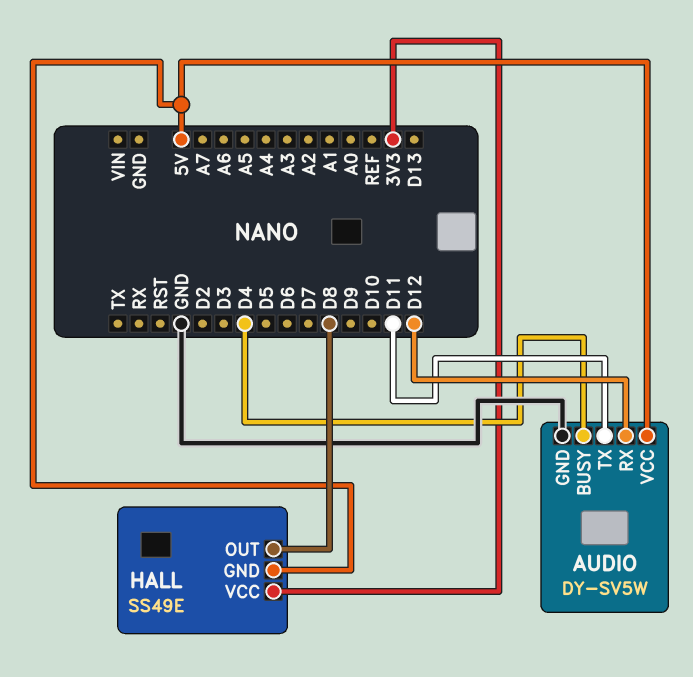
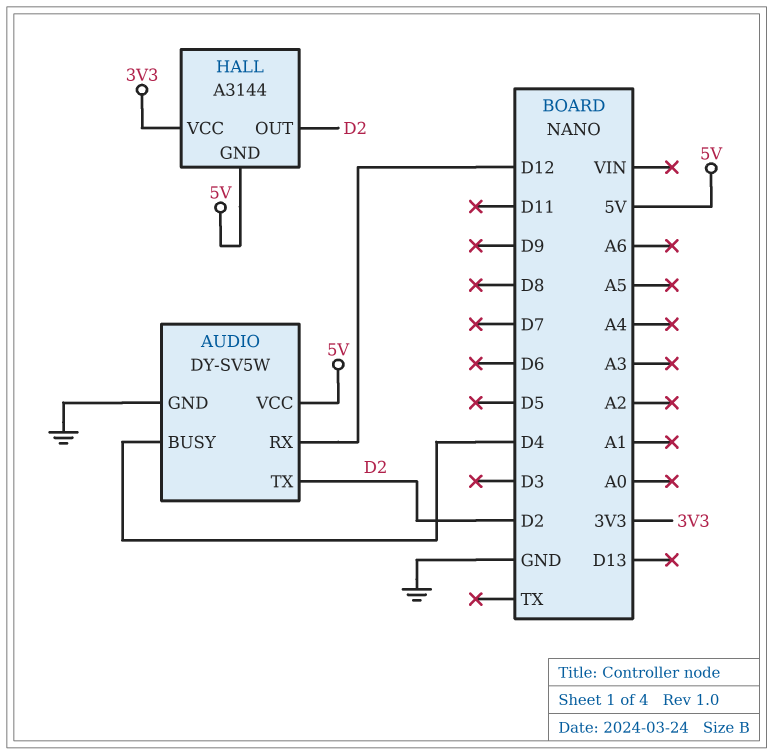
AUDIO pin TX: D11 -> D2
HALL: SS49E -> A3144
HALL pin OUT: D8 -> D2

